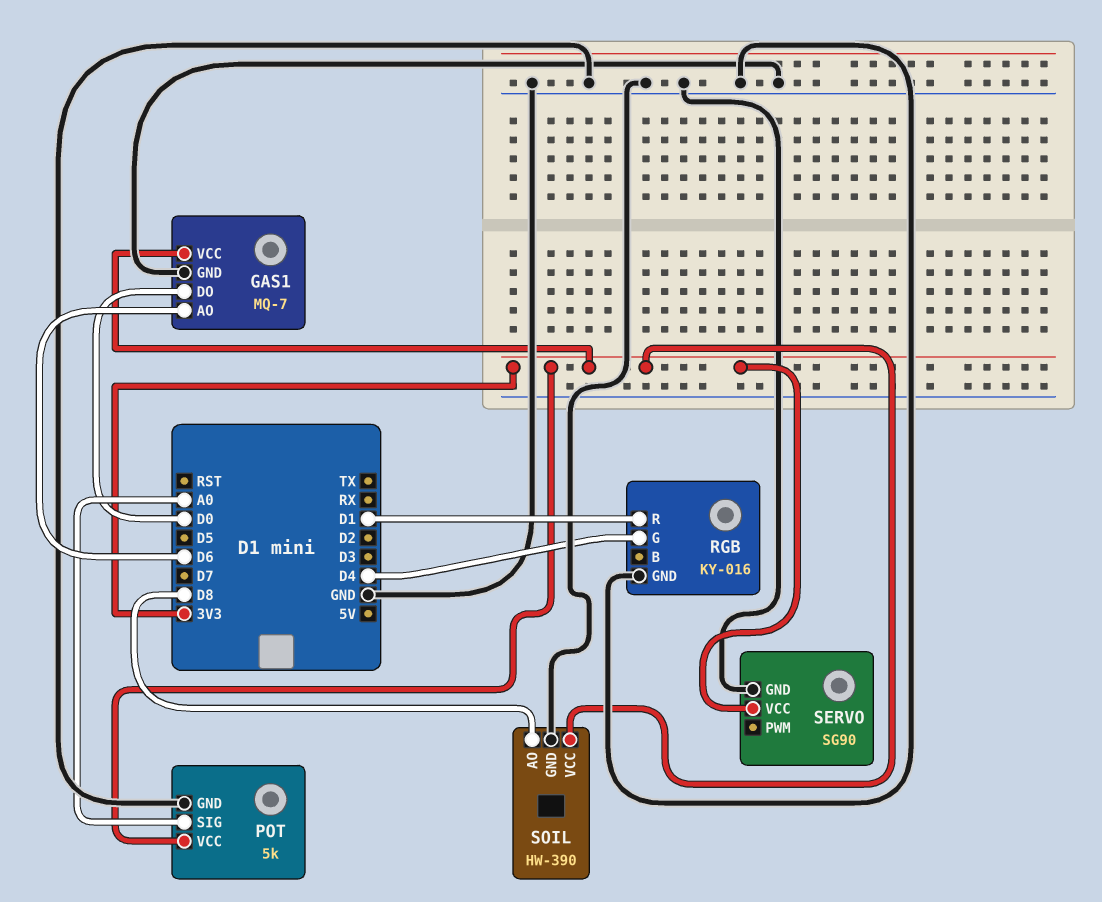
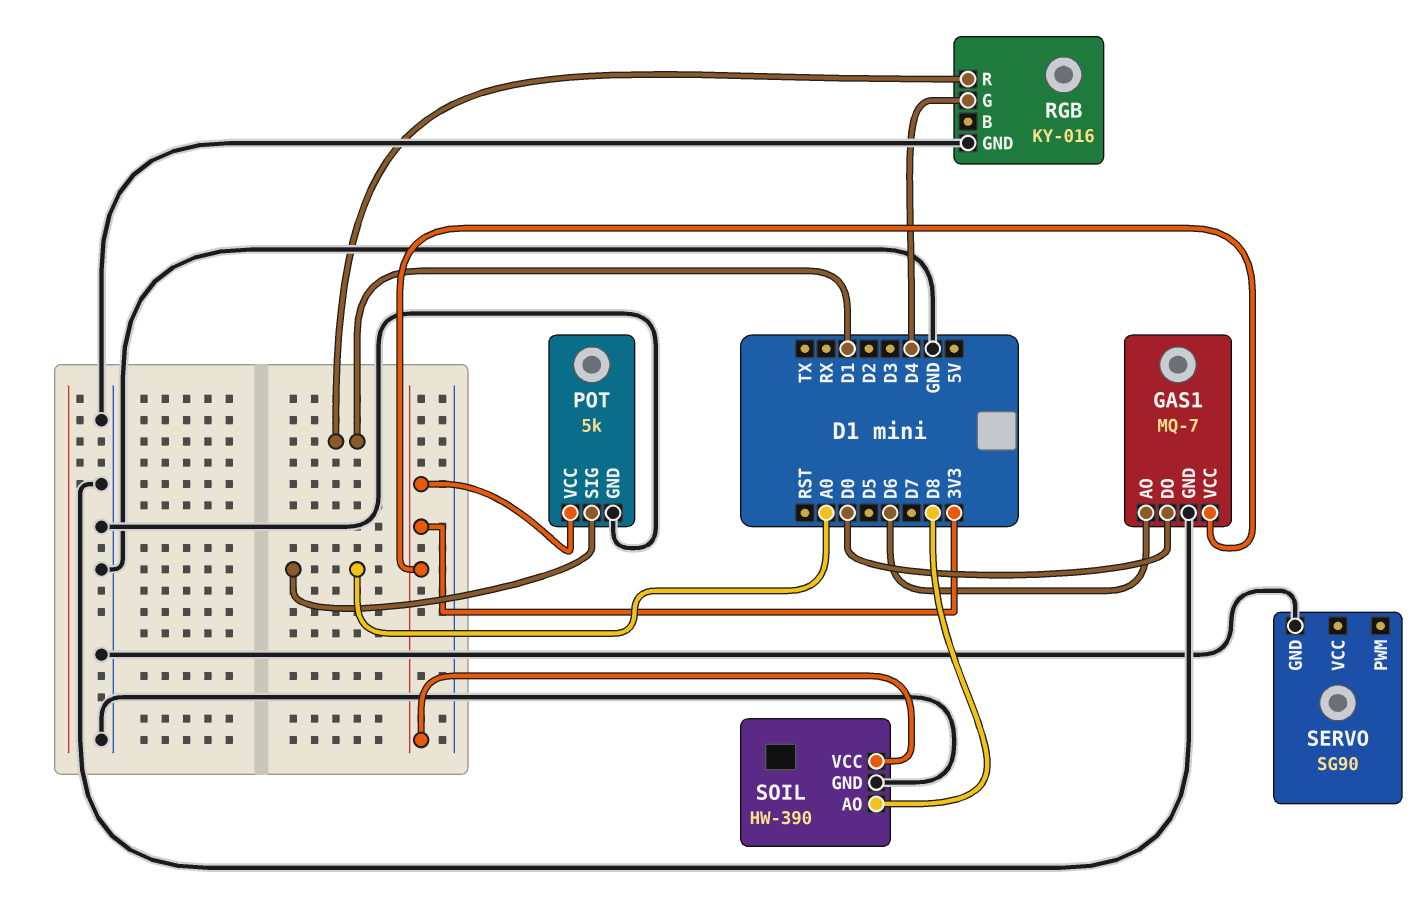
SERVO pin VCC: 3V3 -> none

